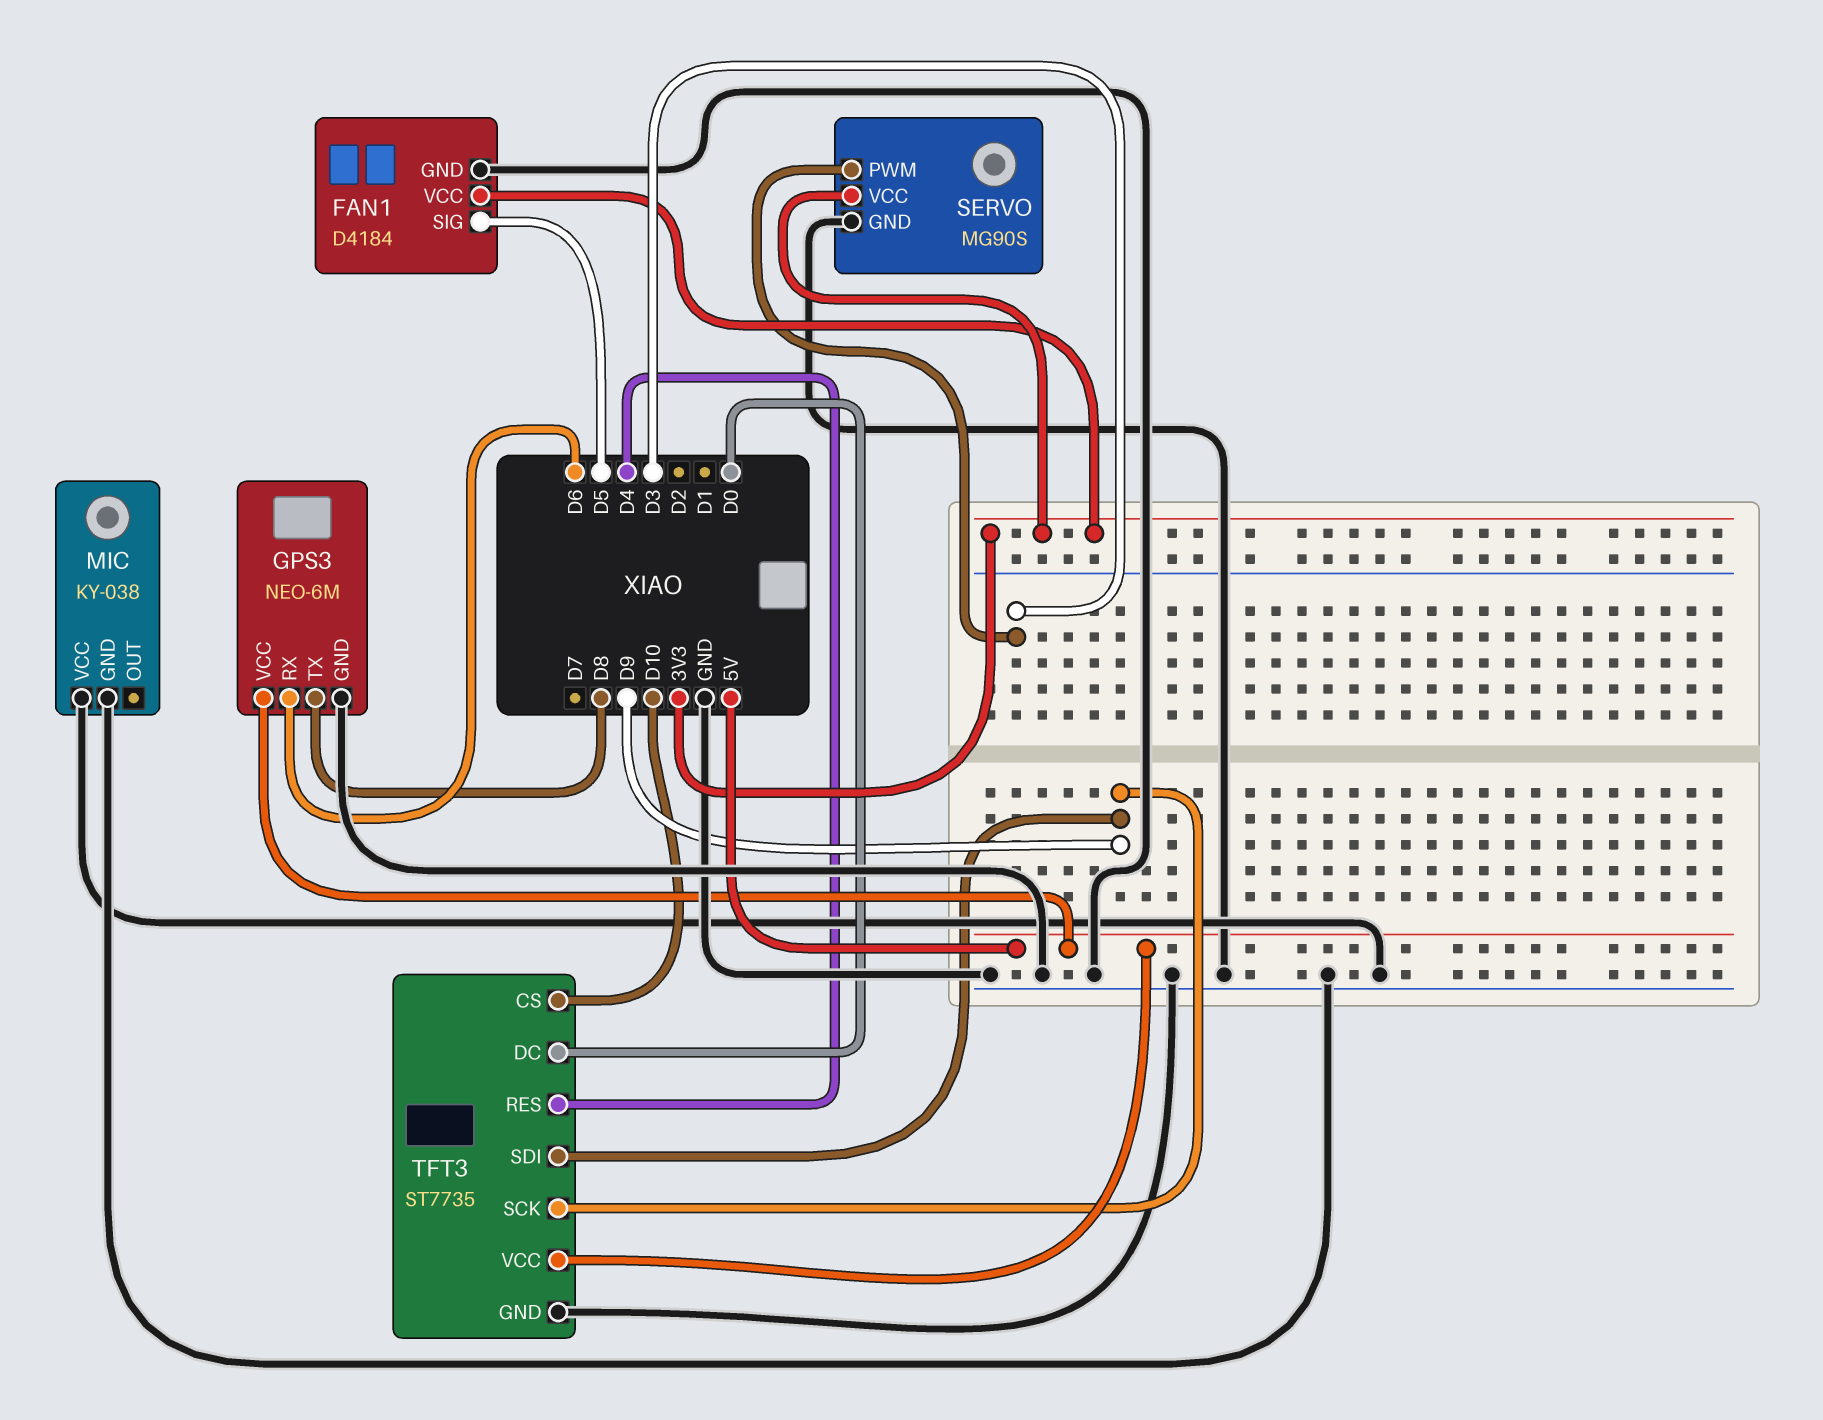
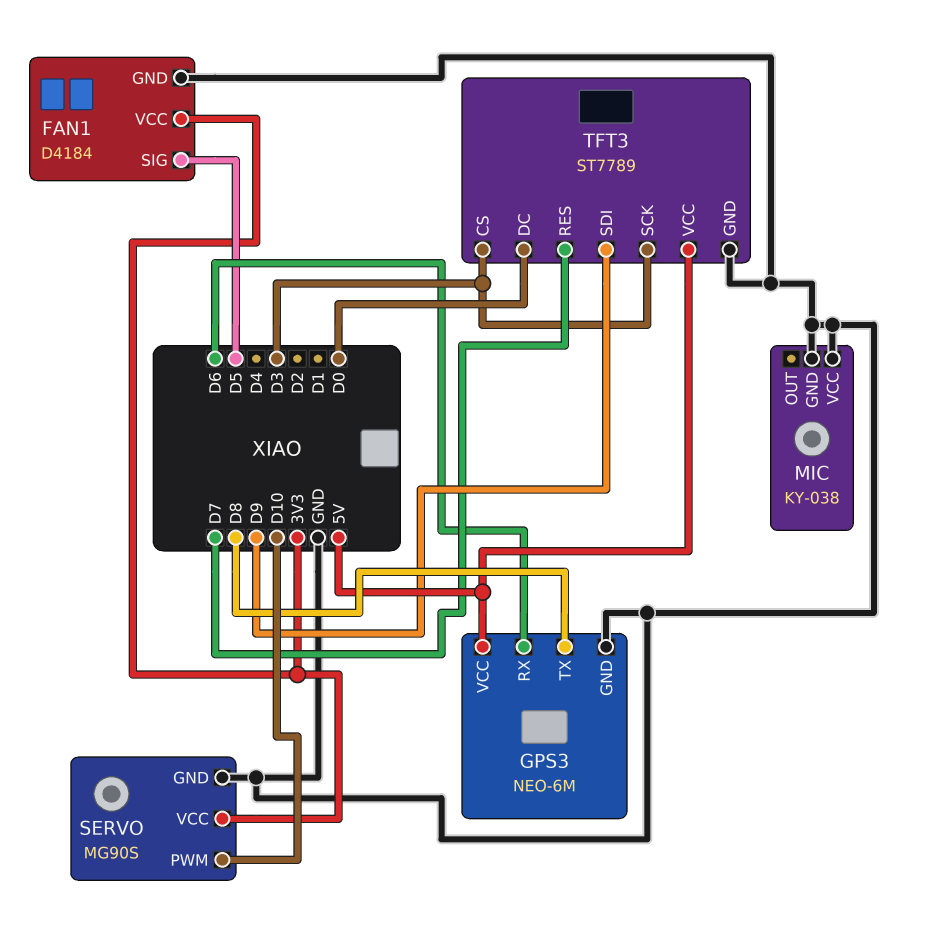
SERVO pin PWM: D3 -> D10
TFT3: ST7735 -> ST7789
TFT3 pin CS: D10 -> D3
TFT3 pin RES: D4 -> D7
TFT3 pin SCK: D9 -> D3

